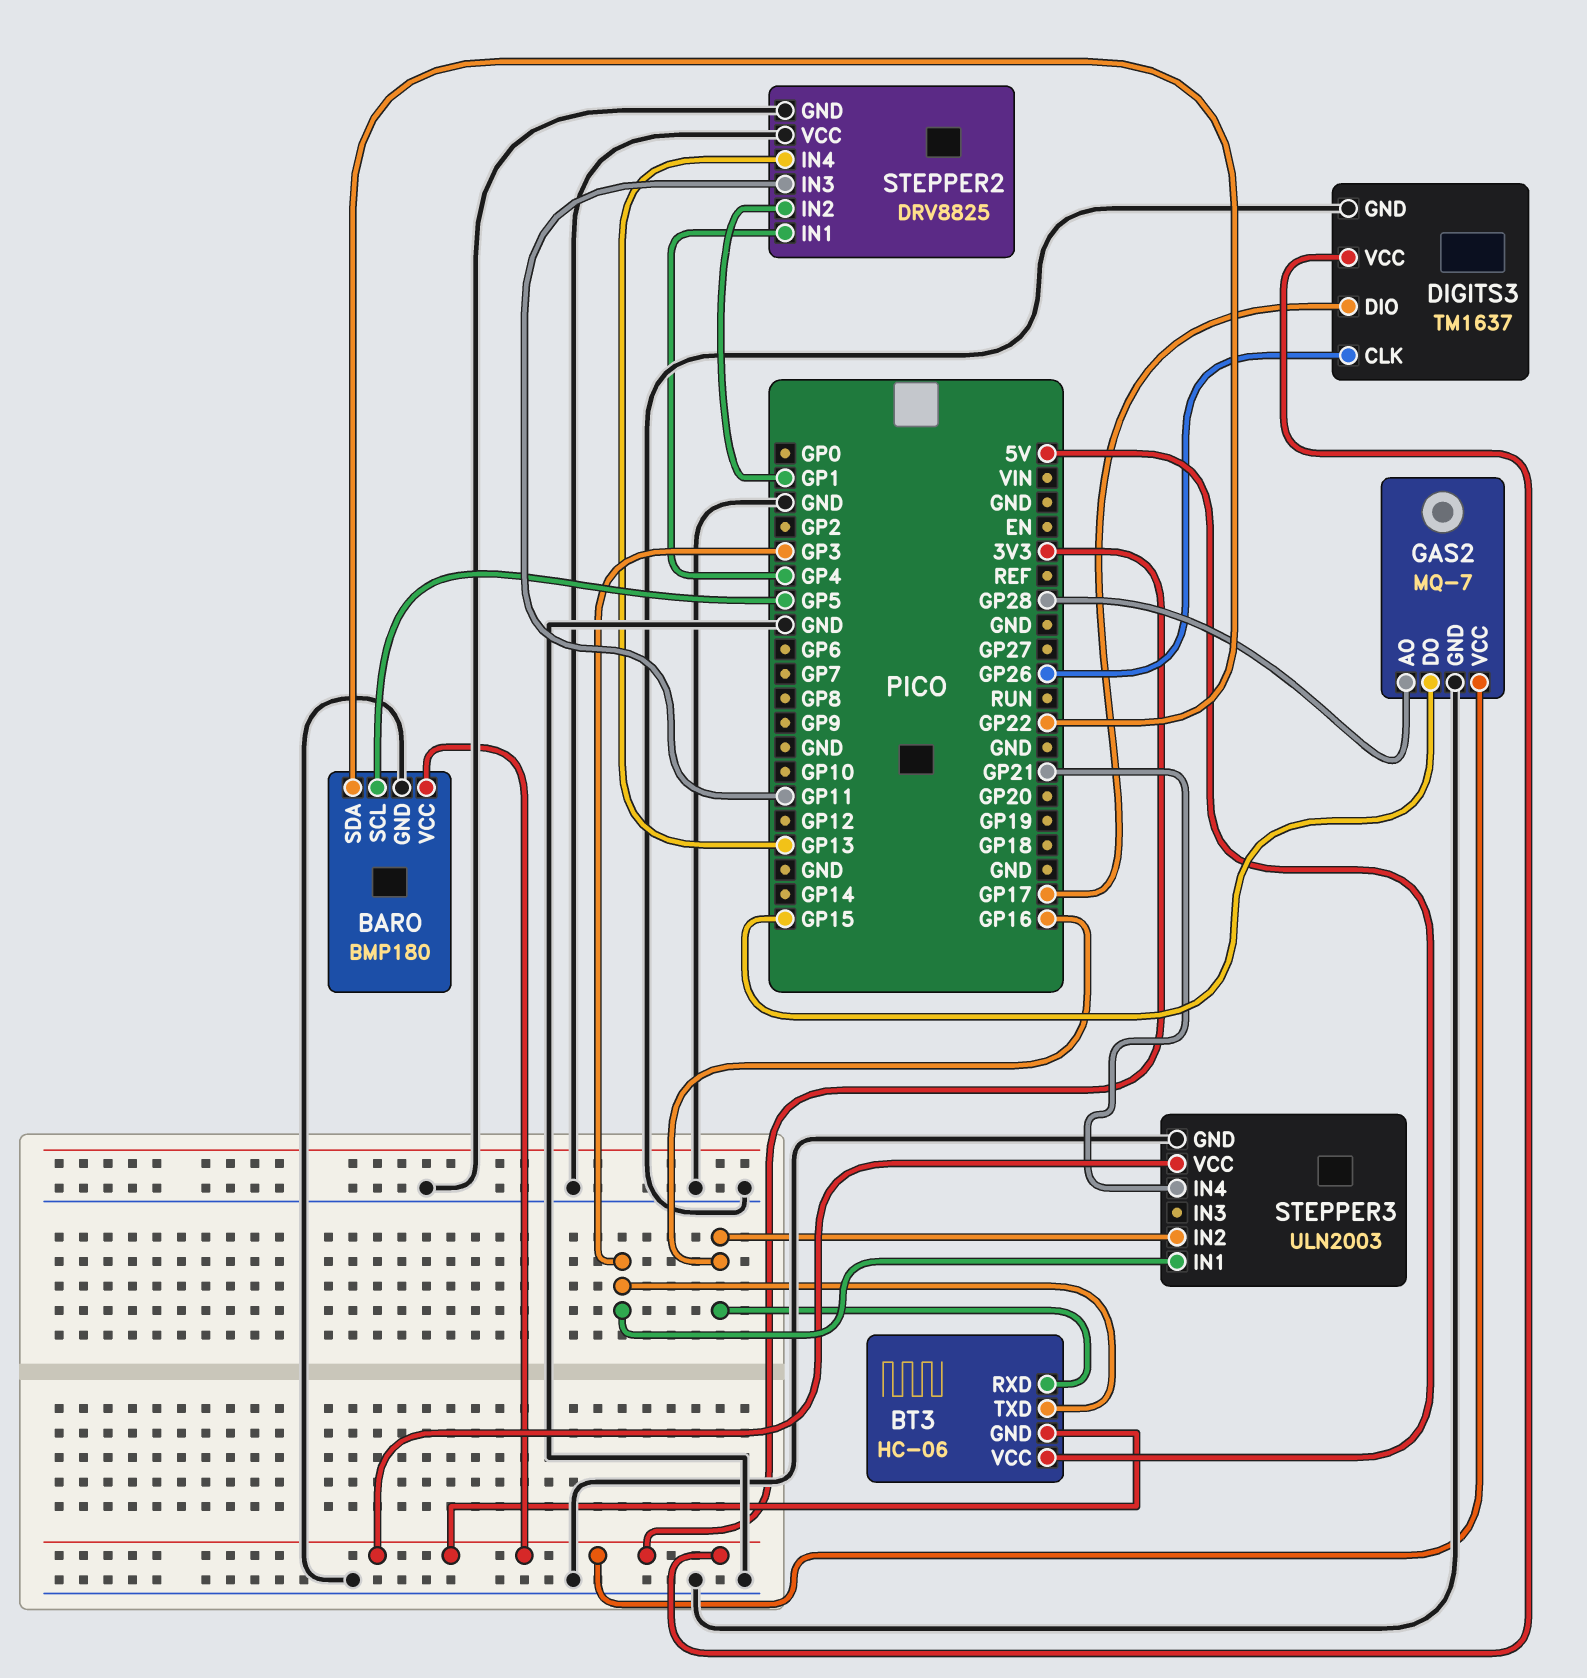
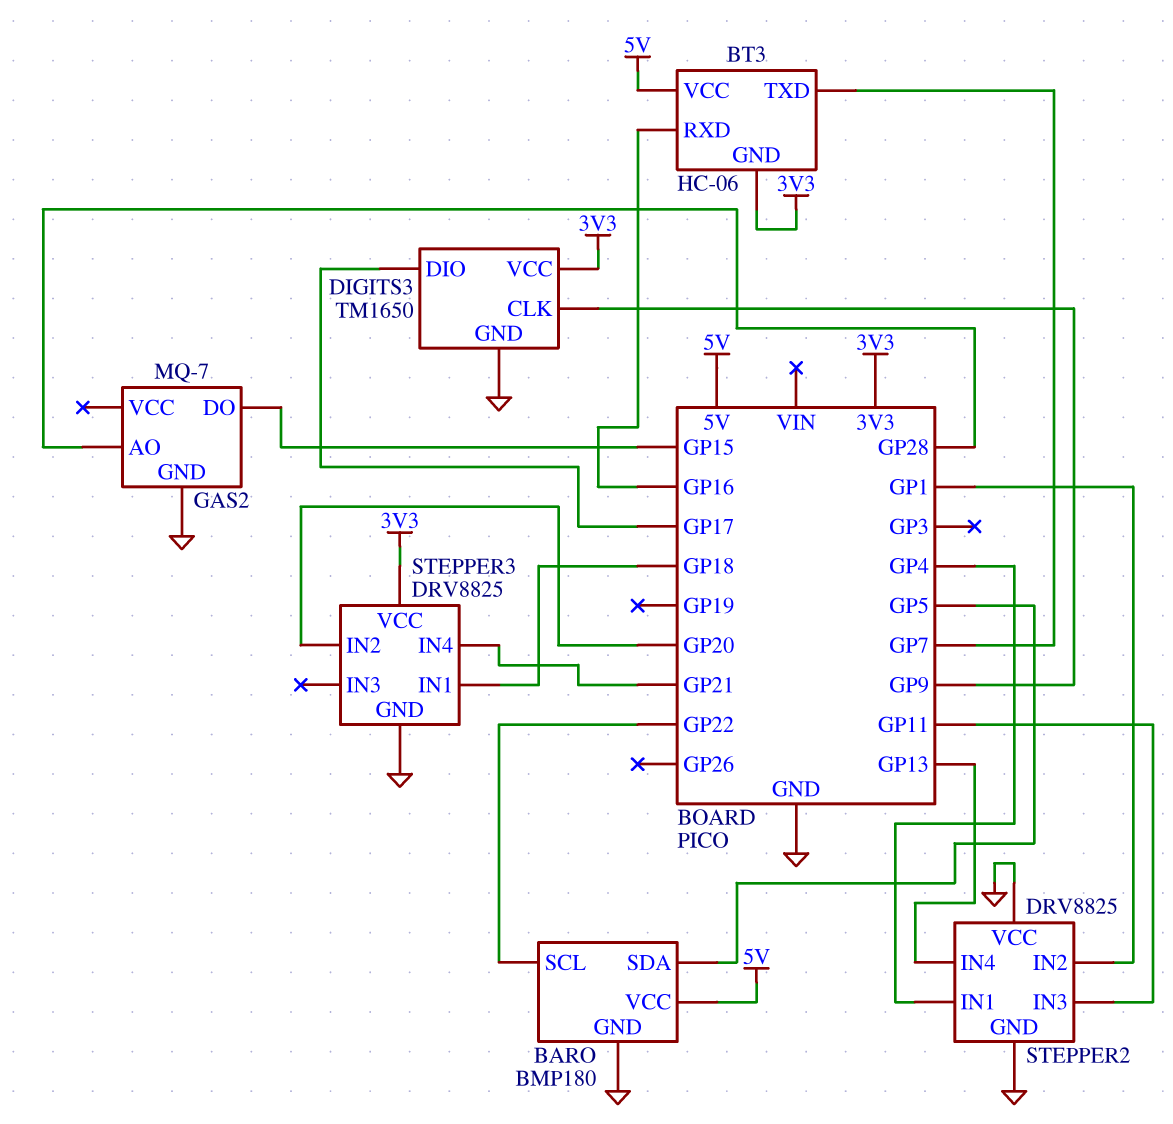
BARO pin SCL: GP5 -> GP22
BARO pin SDA: GP22 -> GP5
BARO pin VCC: 3V3 -> 5V
BT3 pin TXD: GP3 -> GP7
DIGITS3: TM1637 -> TM1650
DIGITS3 pin CLK: GP26 -> GP9
GAS2 pin VCC: 3V3 -> none
STEPPER3: ULN2003 -> DRV8825
STEPPER3 pin IN1: GP3 -> GP18
STEPPER3 pin IN2: GP16 -> GP20

